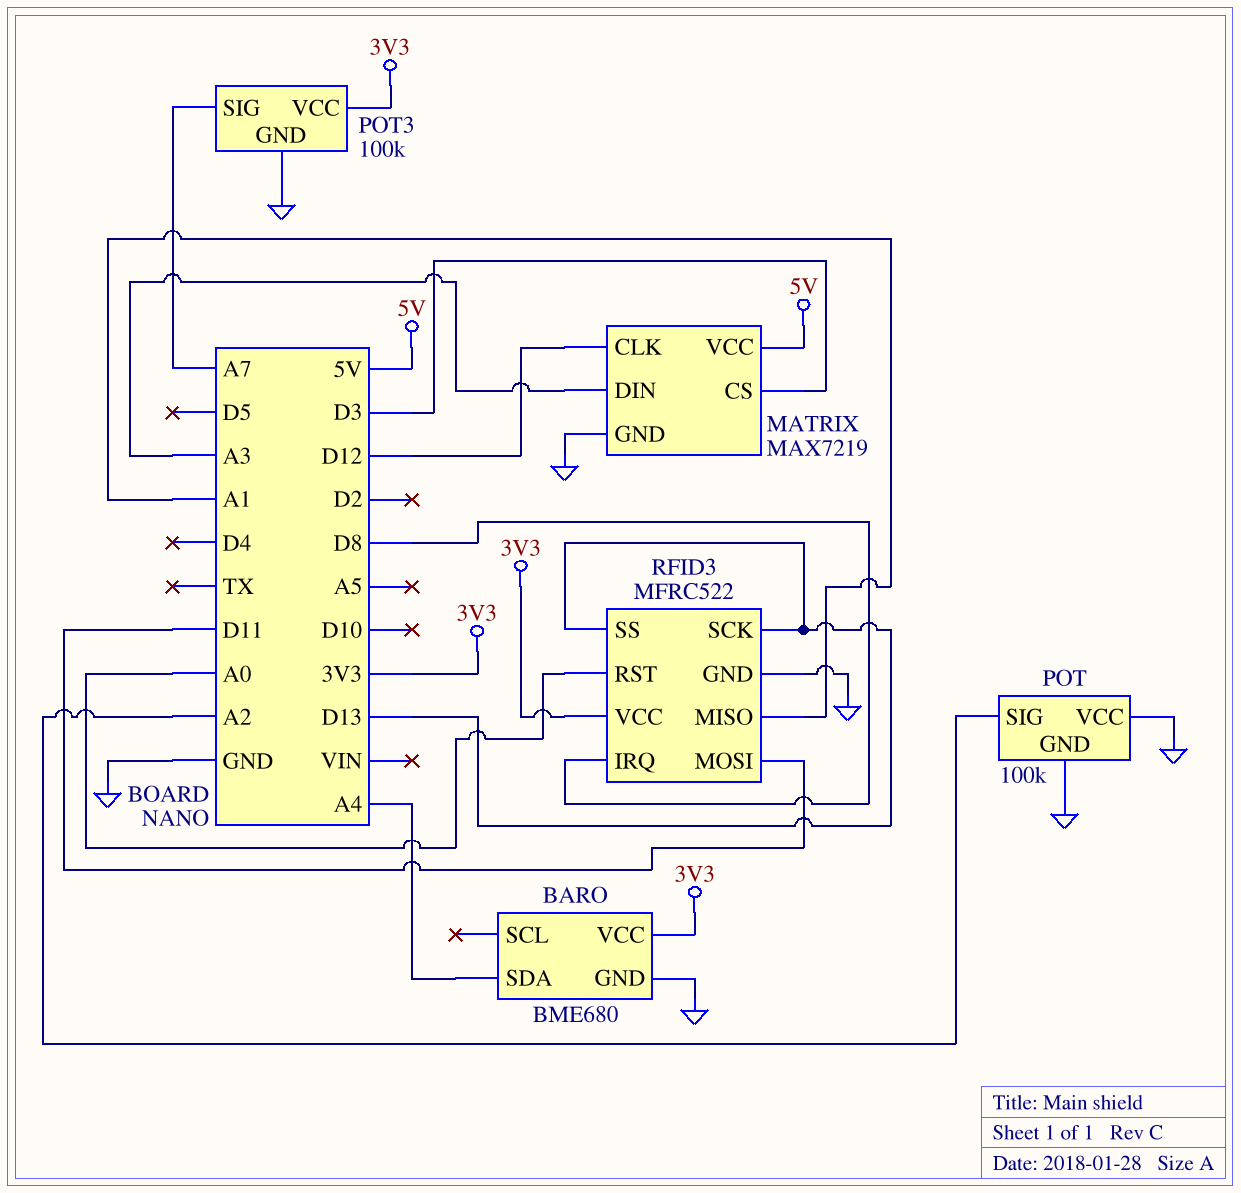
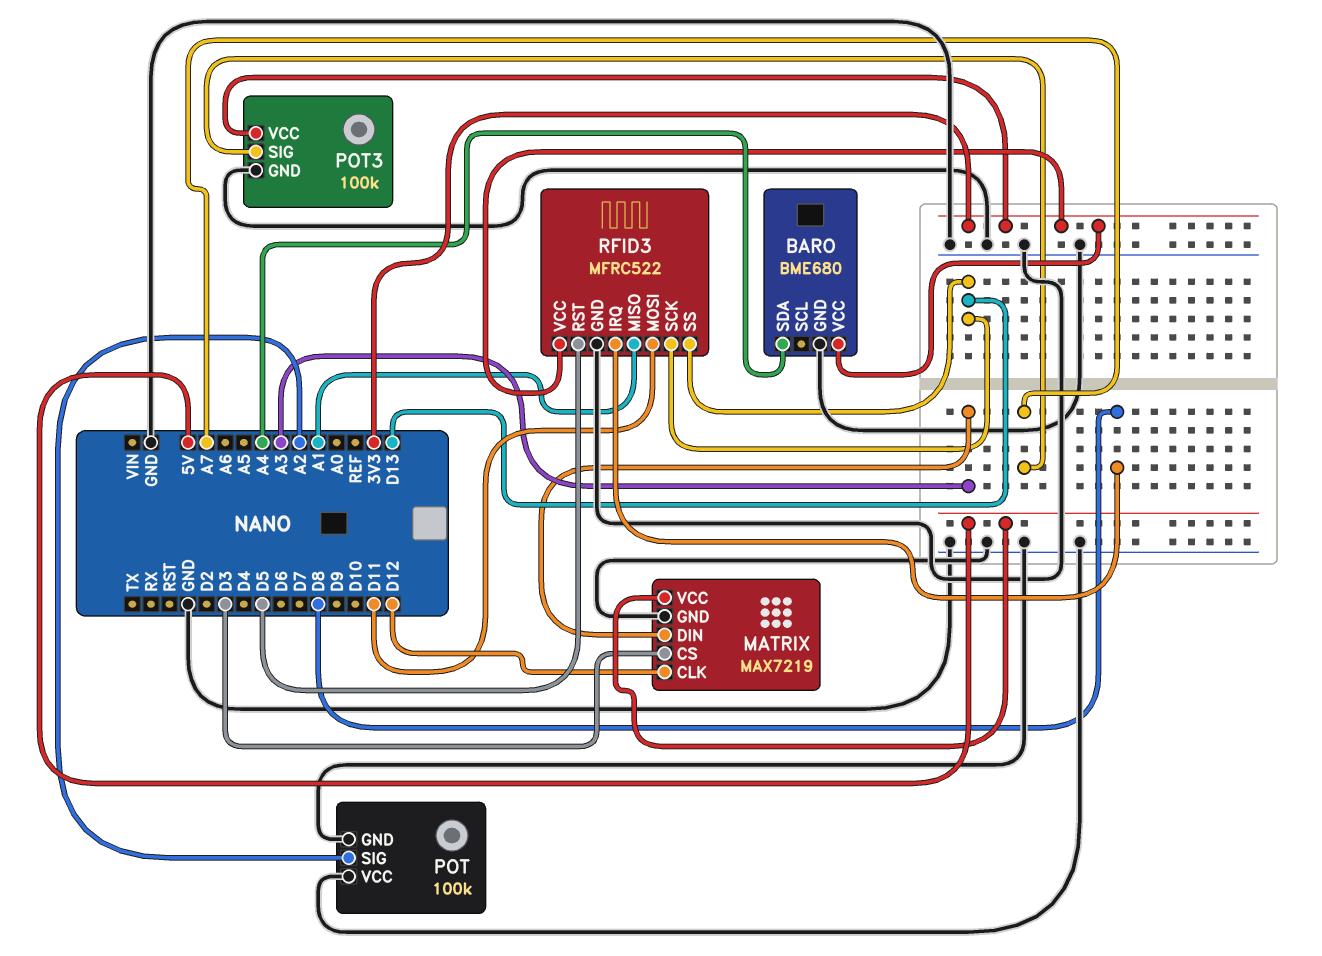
RFID3 pin RST: A0 -> D5

